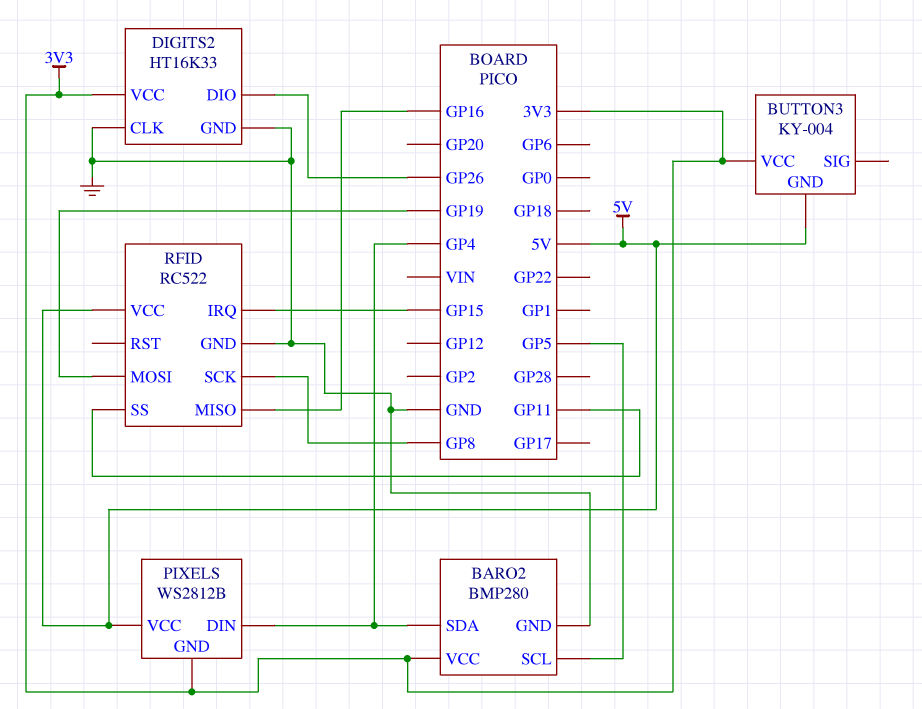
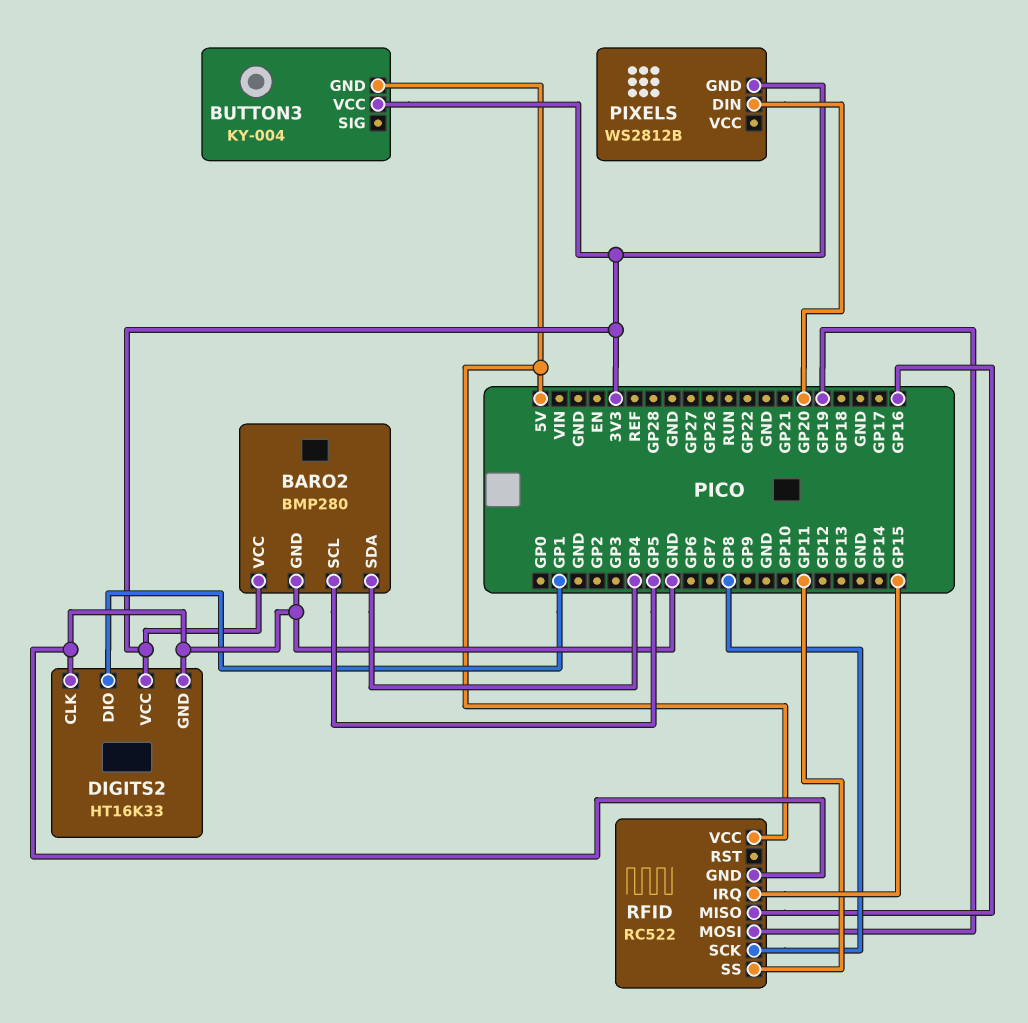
DIGITS2 pin DIO: GP26 -> GP1
PIXELS pin DIN: GP4 -> GP20
PIXELS pin VCC: 5V -> none

